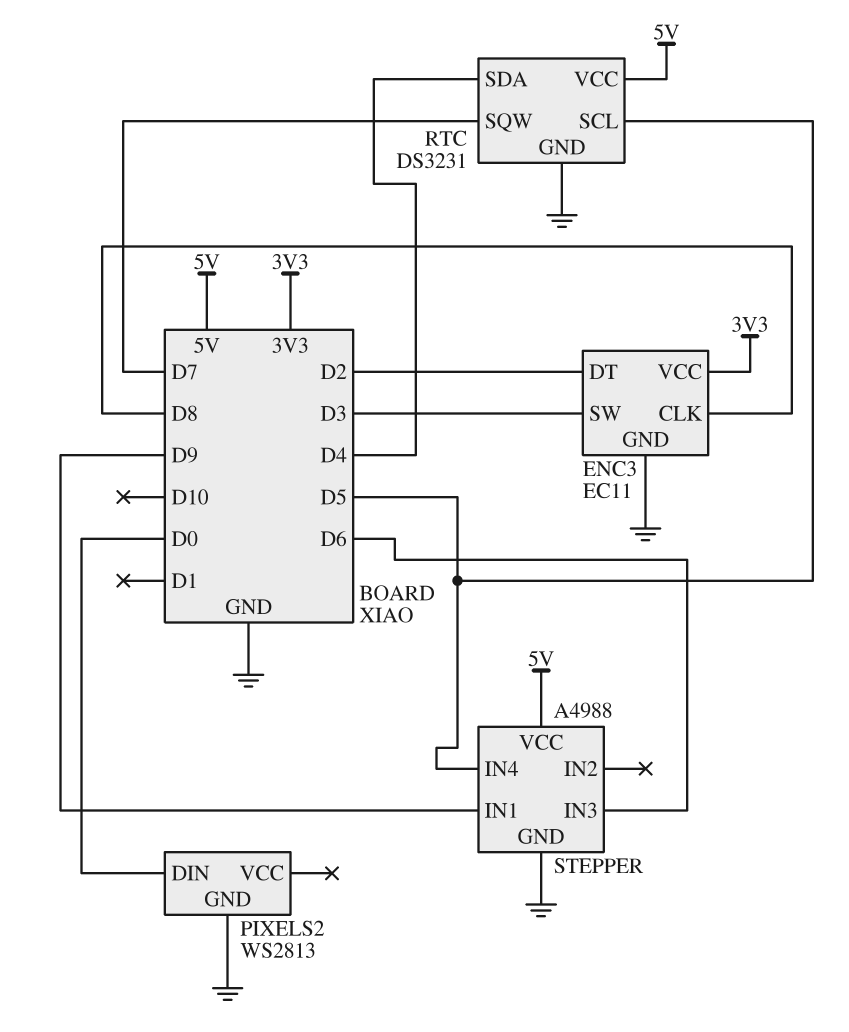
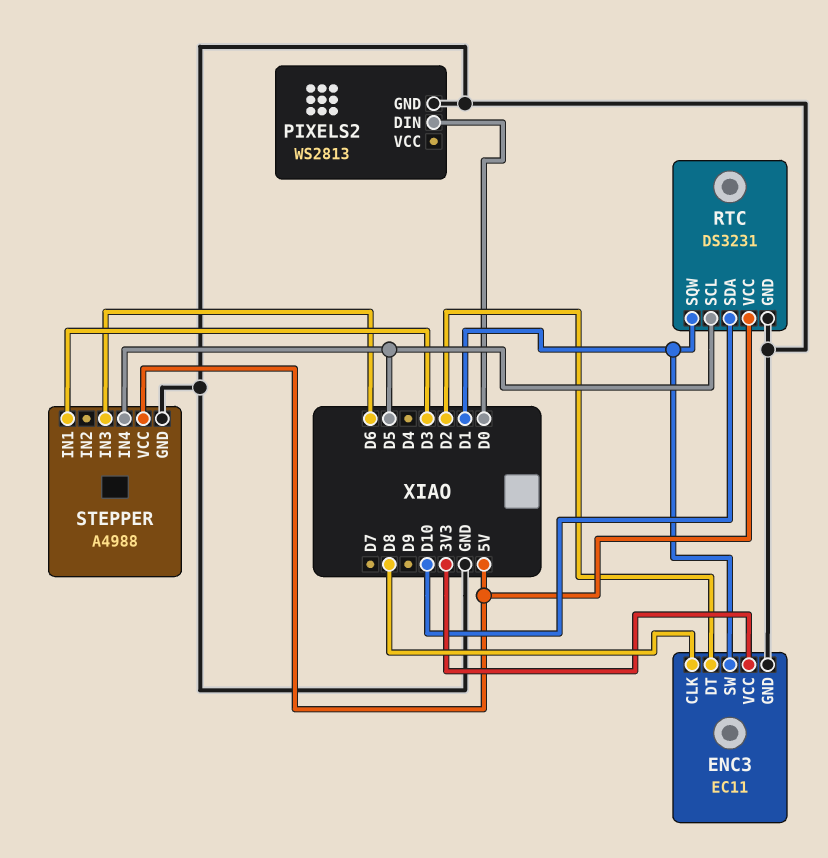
ENC3 pin SW: D3 -> D1
RTC pin SDA: D4 -> D10
RTC pin SQW: D7 -> D1
STEPPER pin IN1: D9 -> D3

